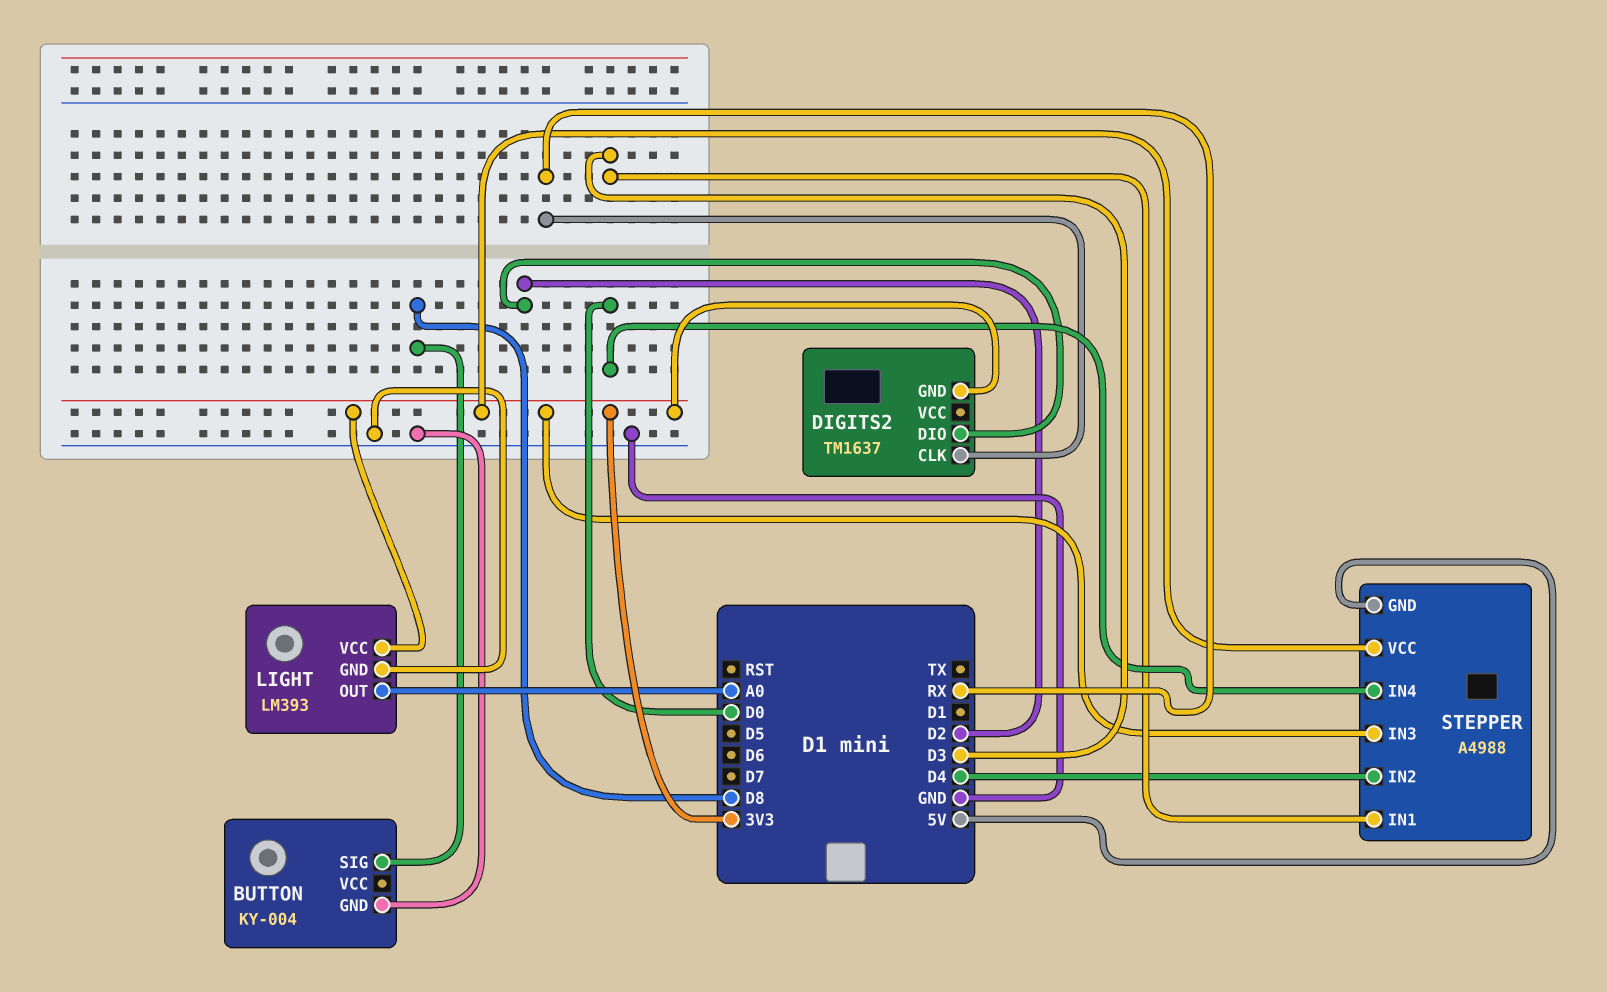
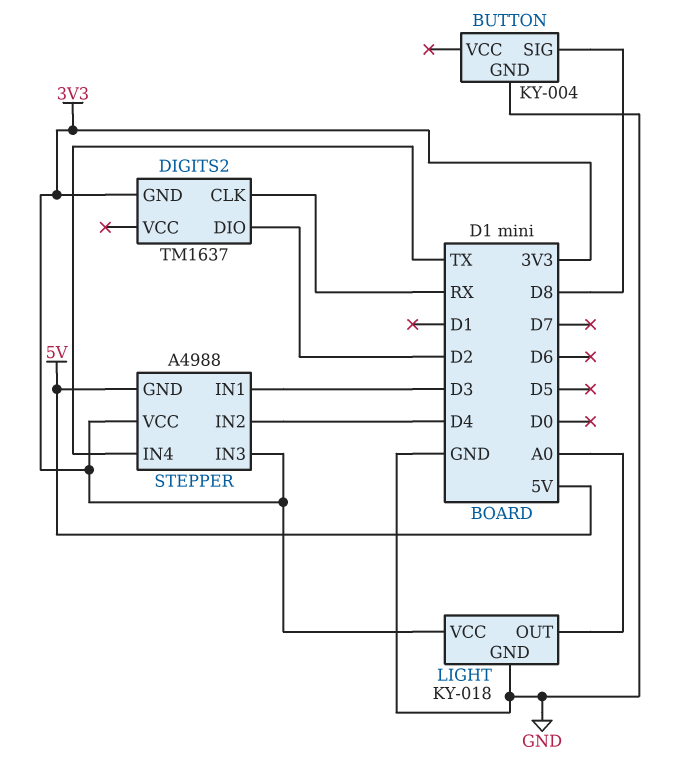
LIGHT: LM393 -> KY-018
STEPPER pin IN4: D0 -> TX

